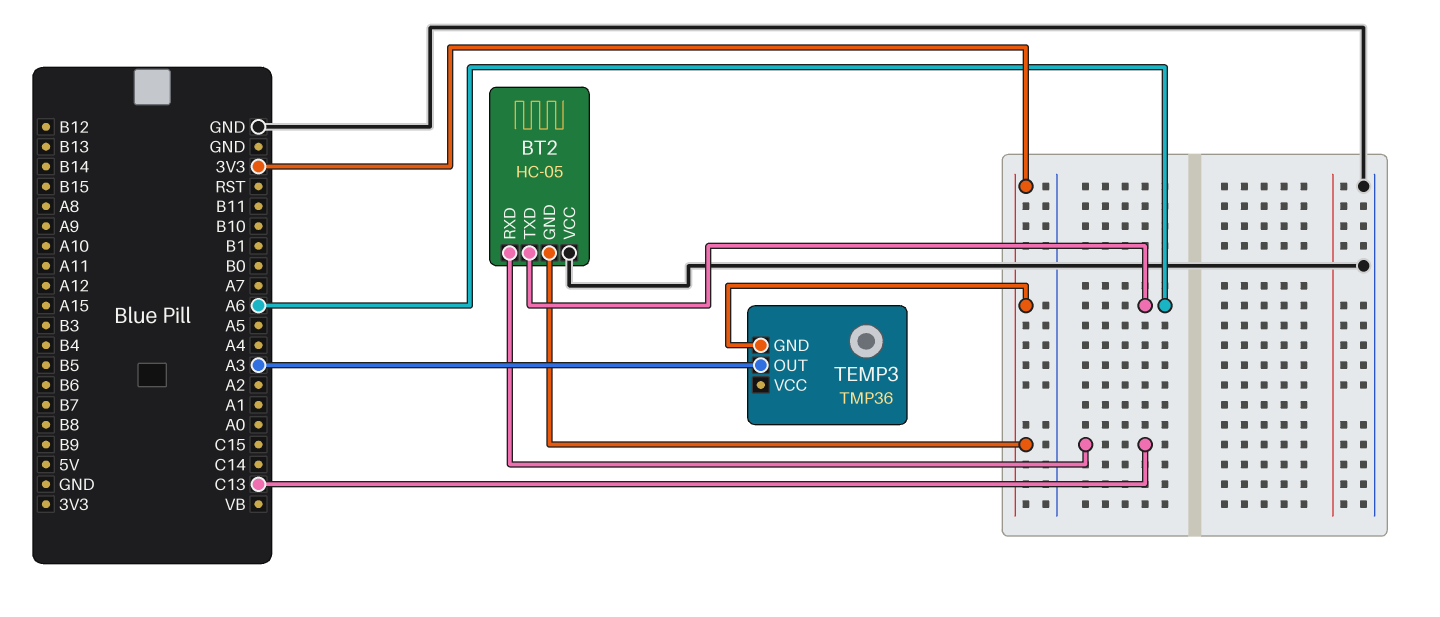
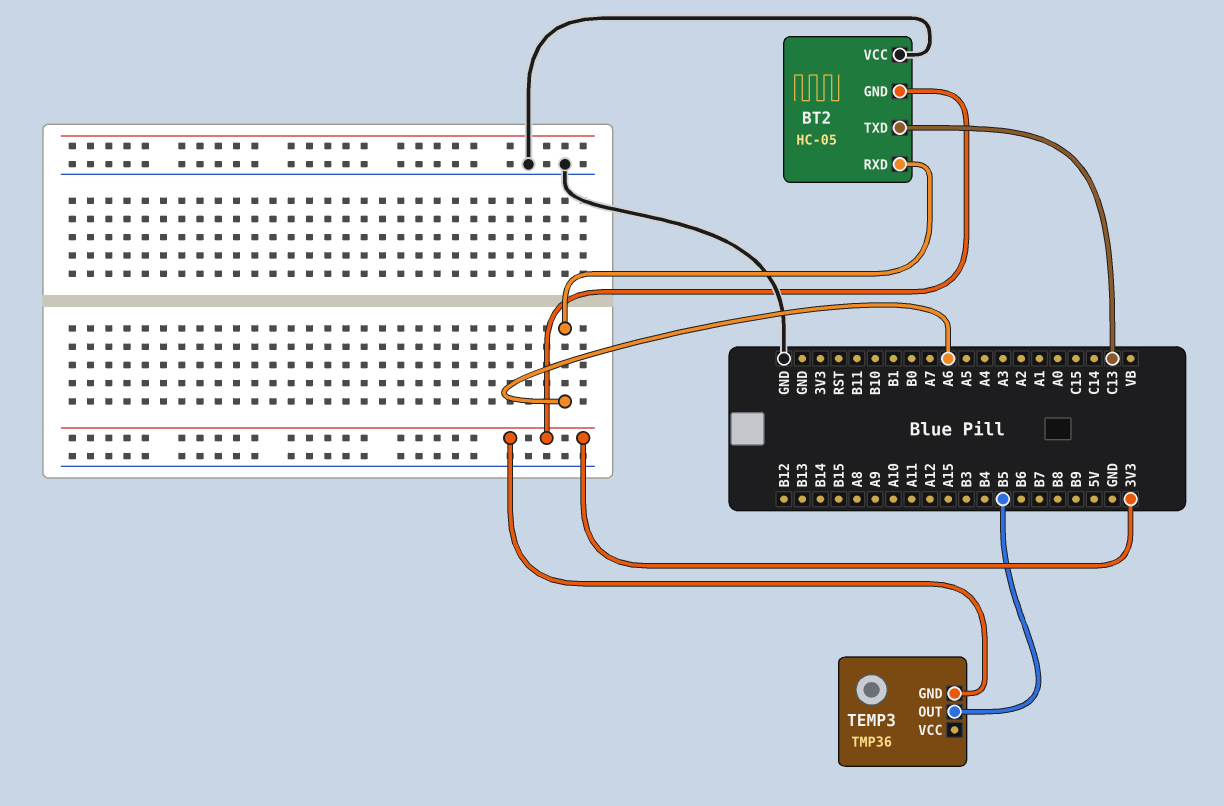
BT2 pin RXD: C13 -> A6
BT2 pin TXD: A6 -> C13
TEMP3 pin OUT: A3 -> B5

